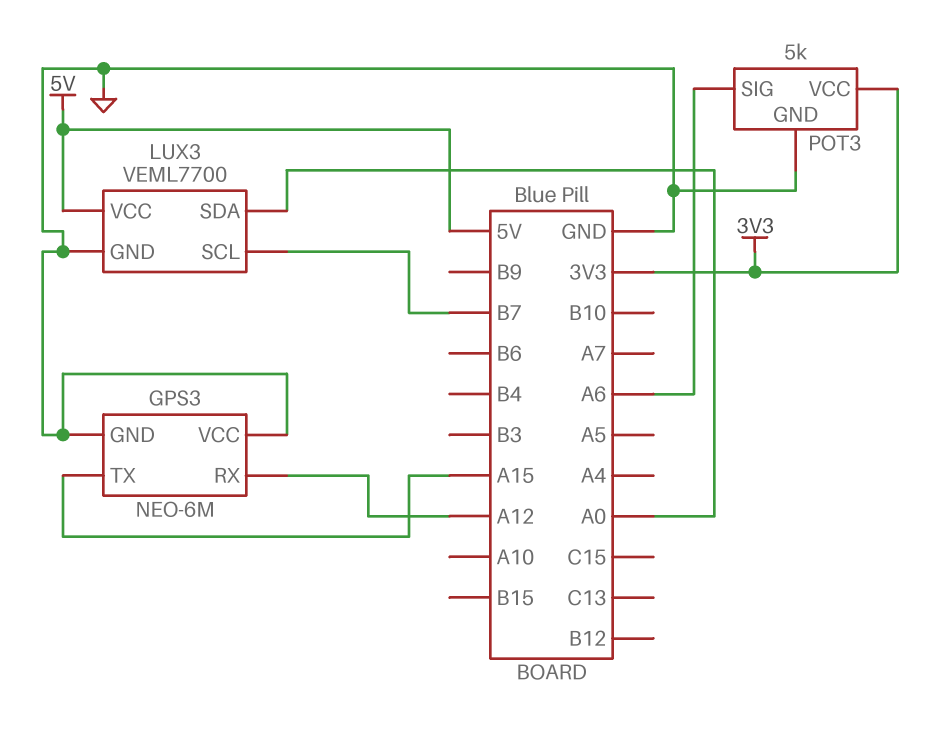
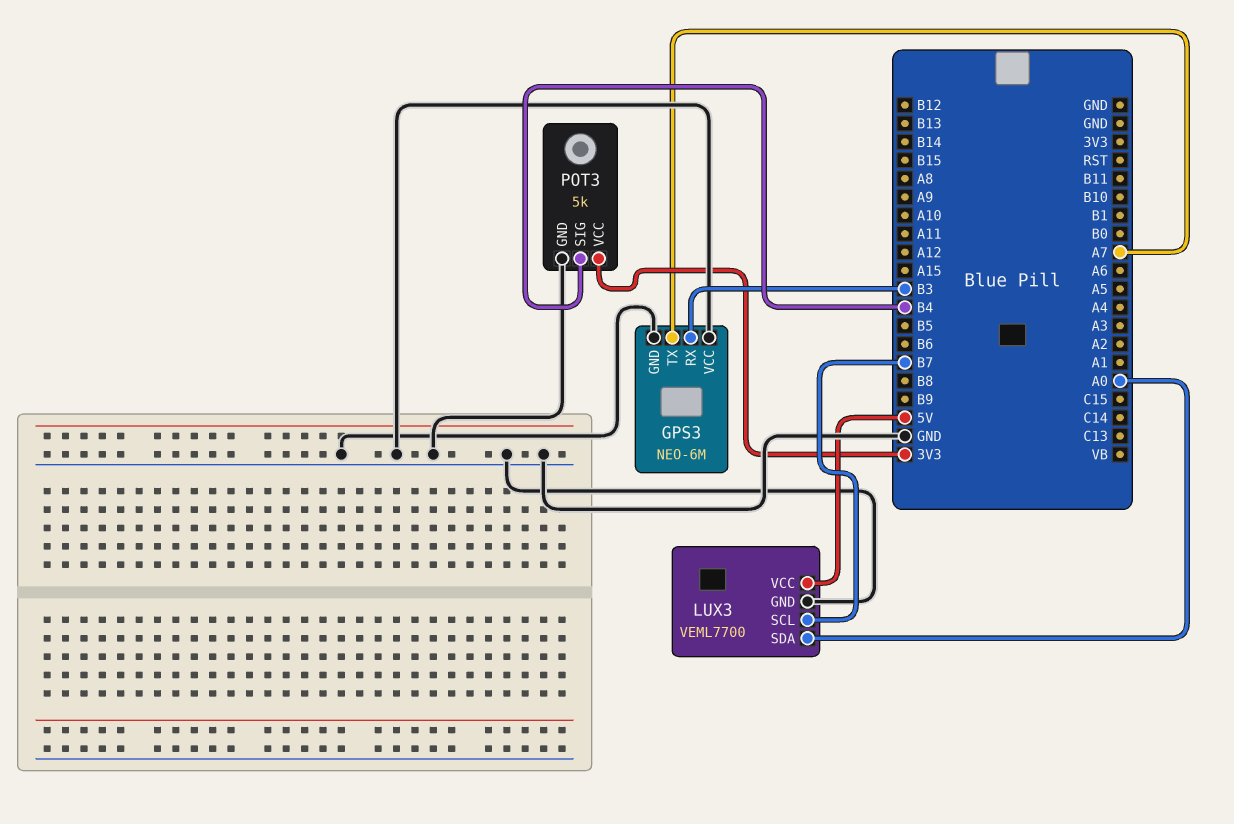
GPS3 pin RX: A12 -> B3
GPS3 pin TX: A15 -> A7
POT3 pin SIG: A6 -> B4

